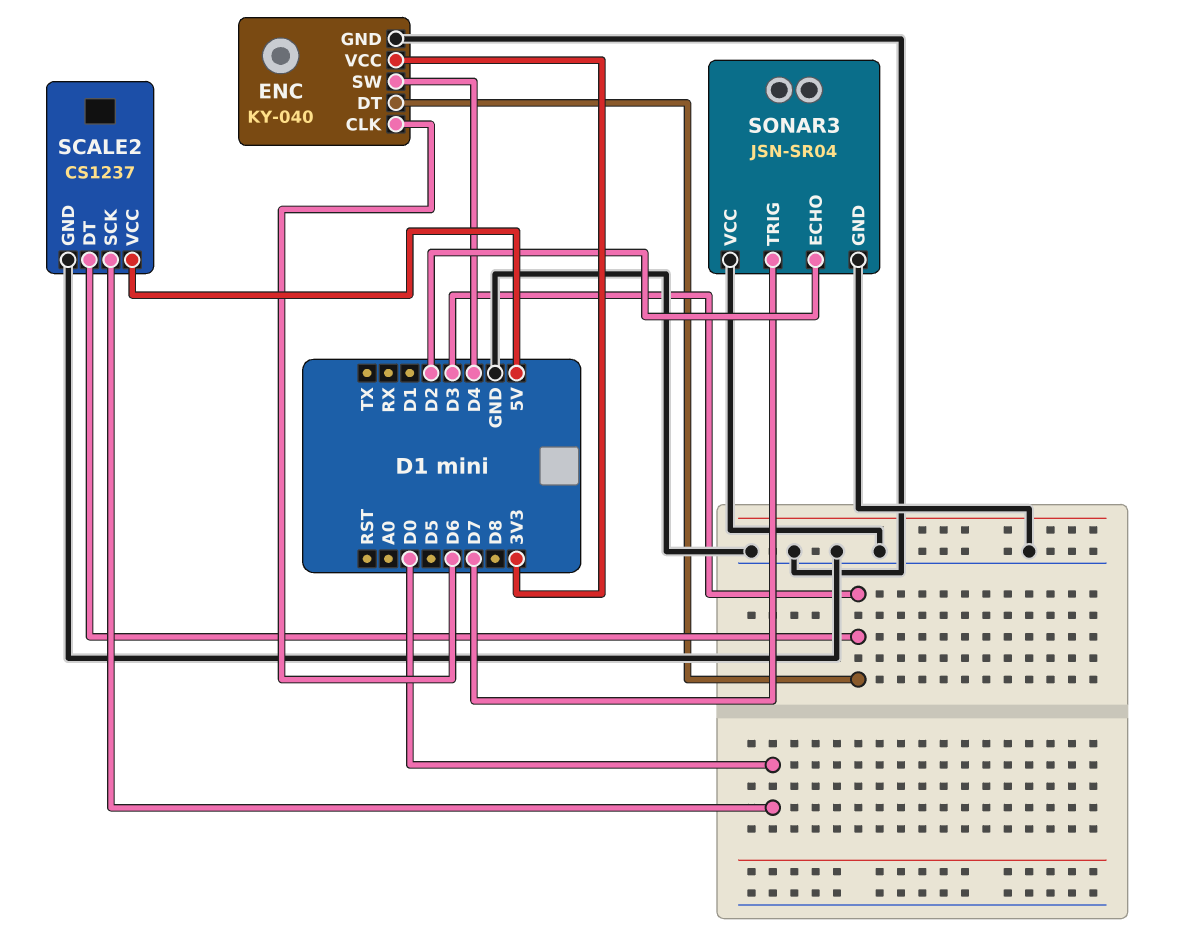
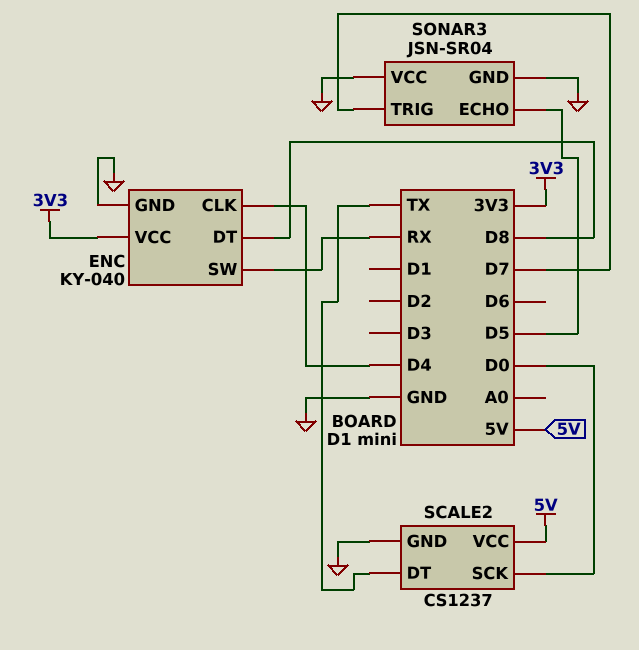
ENC pin CLK: D6 -> D4
ENC pin DT: D3 -> D8
ENC pin SW: D4 -> RX
SCALE2 pin DT: D3 -> TX
SONAR3 pin ECHO: D2 -> D5

